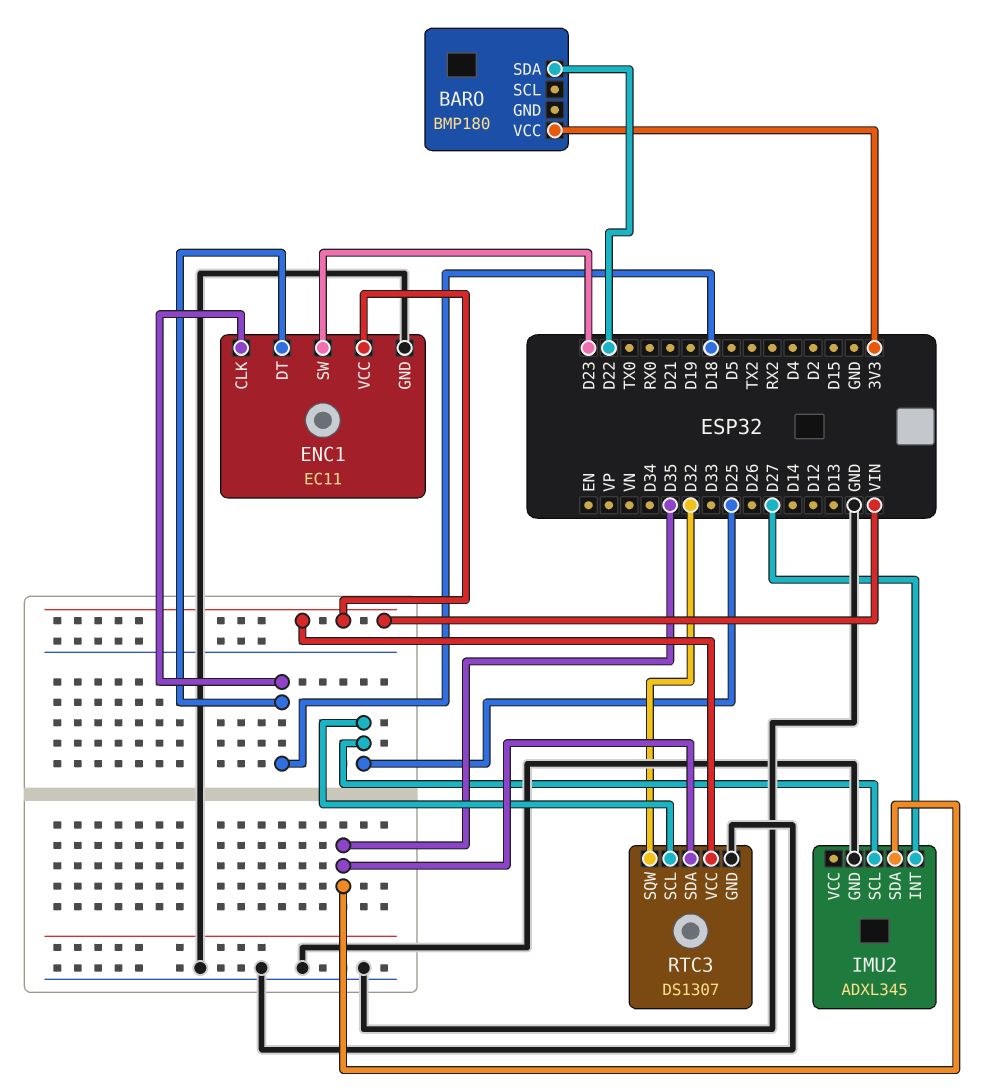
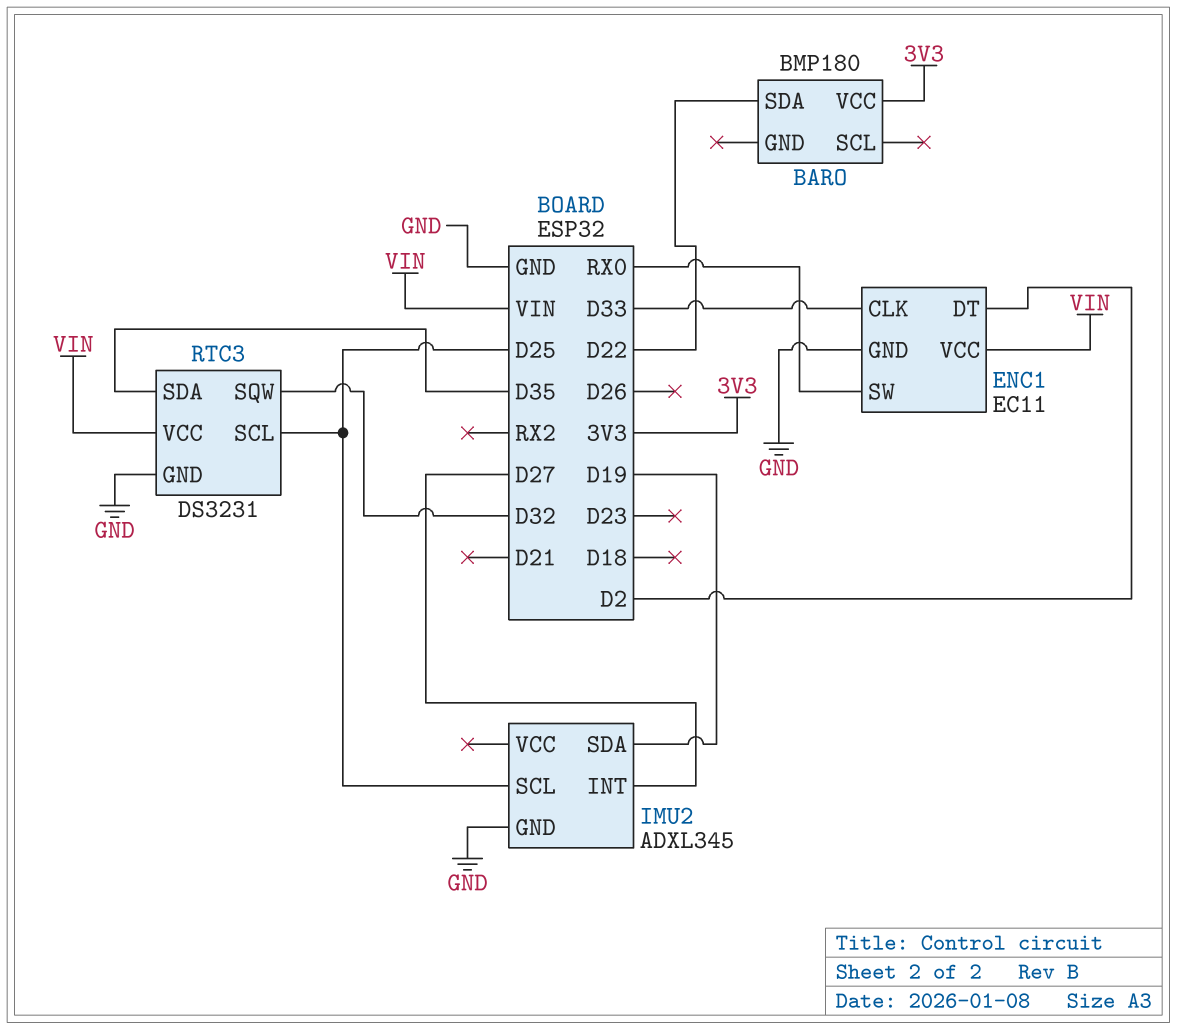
ENC1 pin CLK: D18 -> D33
ENC1 pin DT: D18 -> D2
ENC1 pin SW: D23 -> RX0
IMU2 pin SDA: D35 -> D19
RTC3: DS1307 -> DS3231

